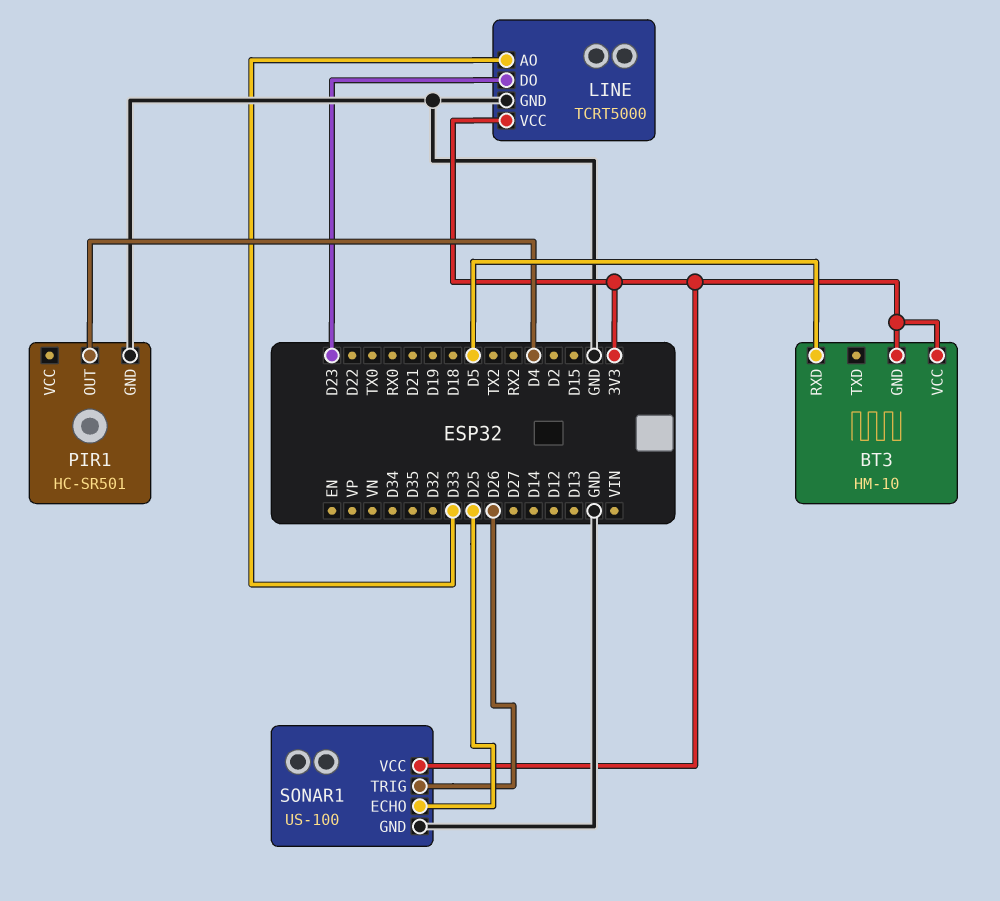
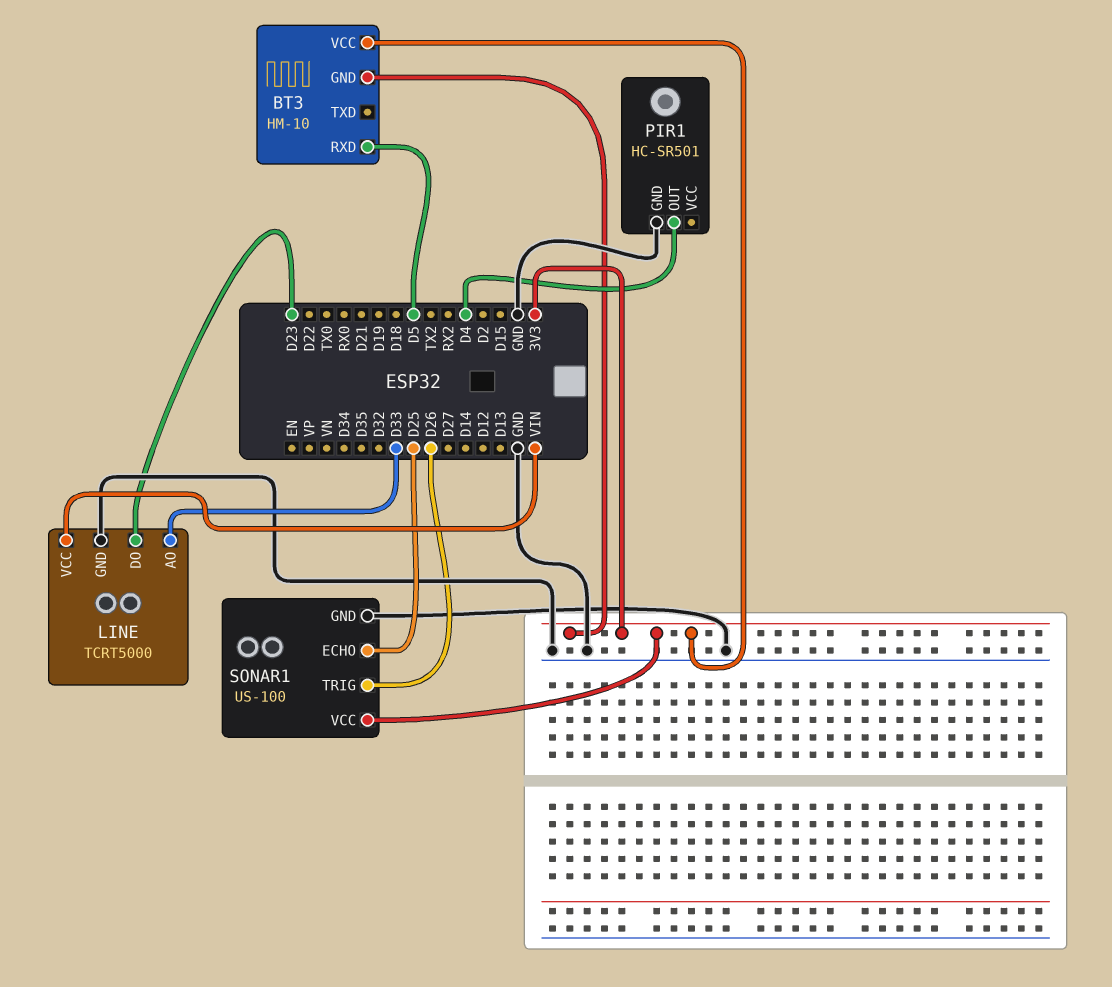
LINE pin VCC: 3V3 -> VIN

